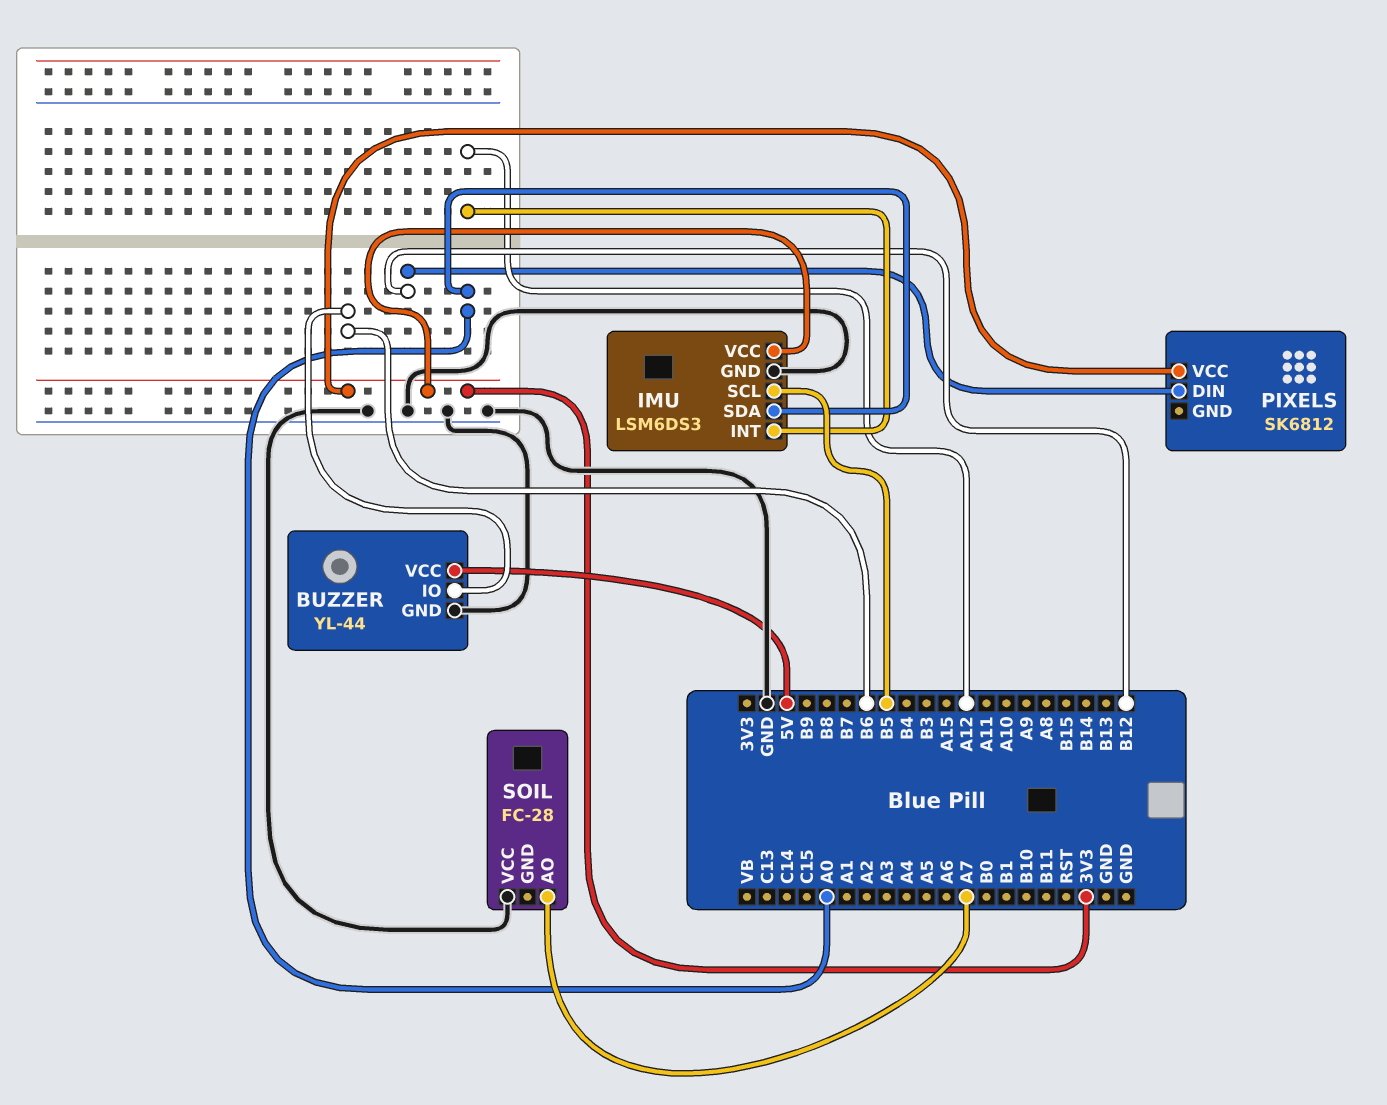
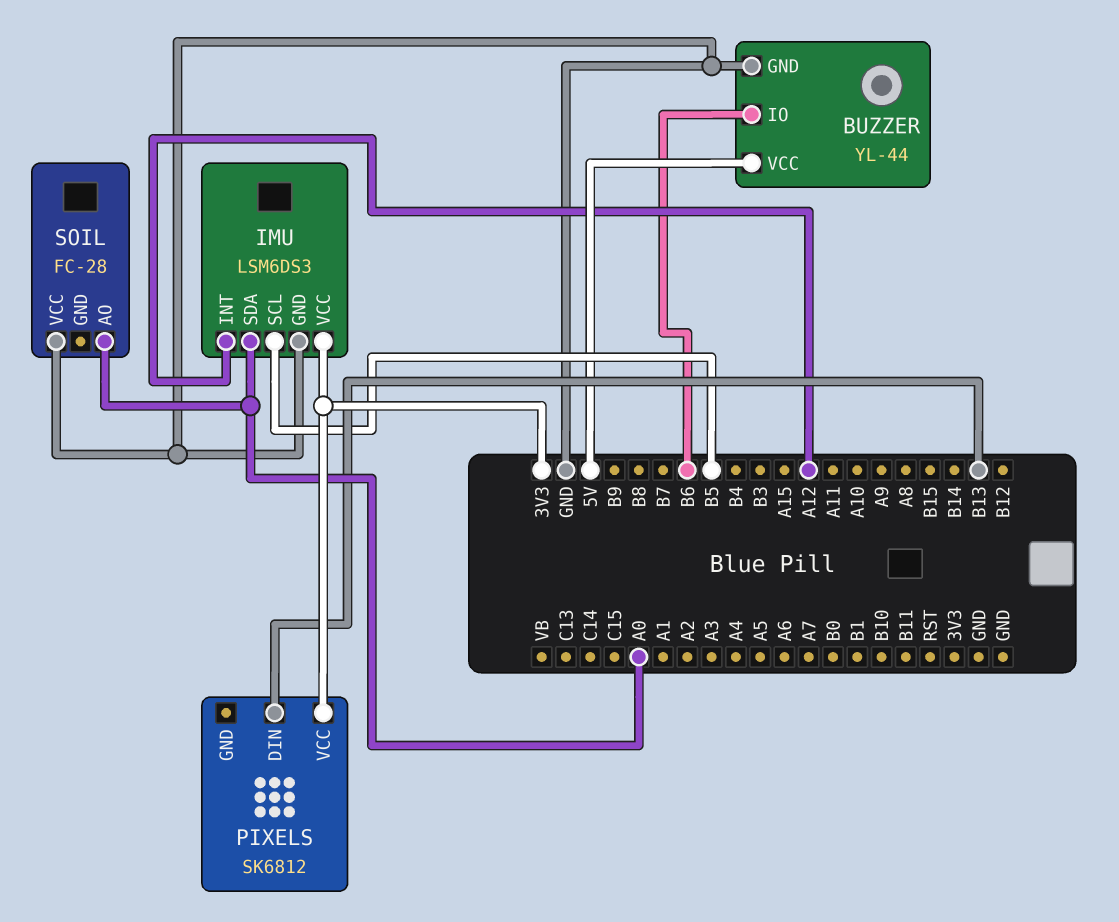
PIXELS pin DIN: B12 -> B13
SOIL pin AO: A7 -> A0

